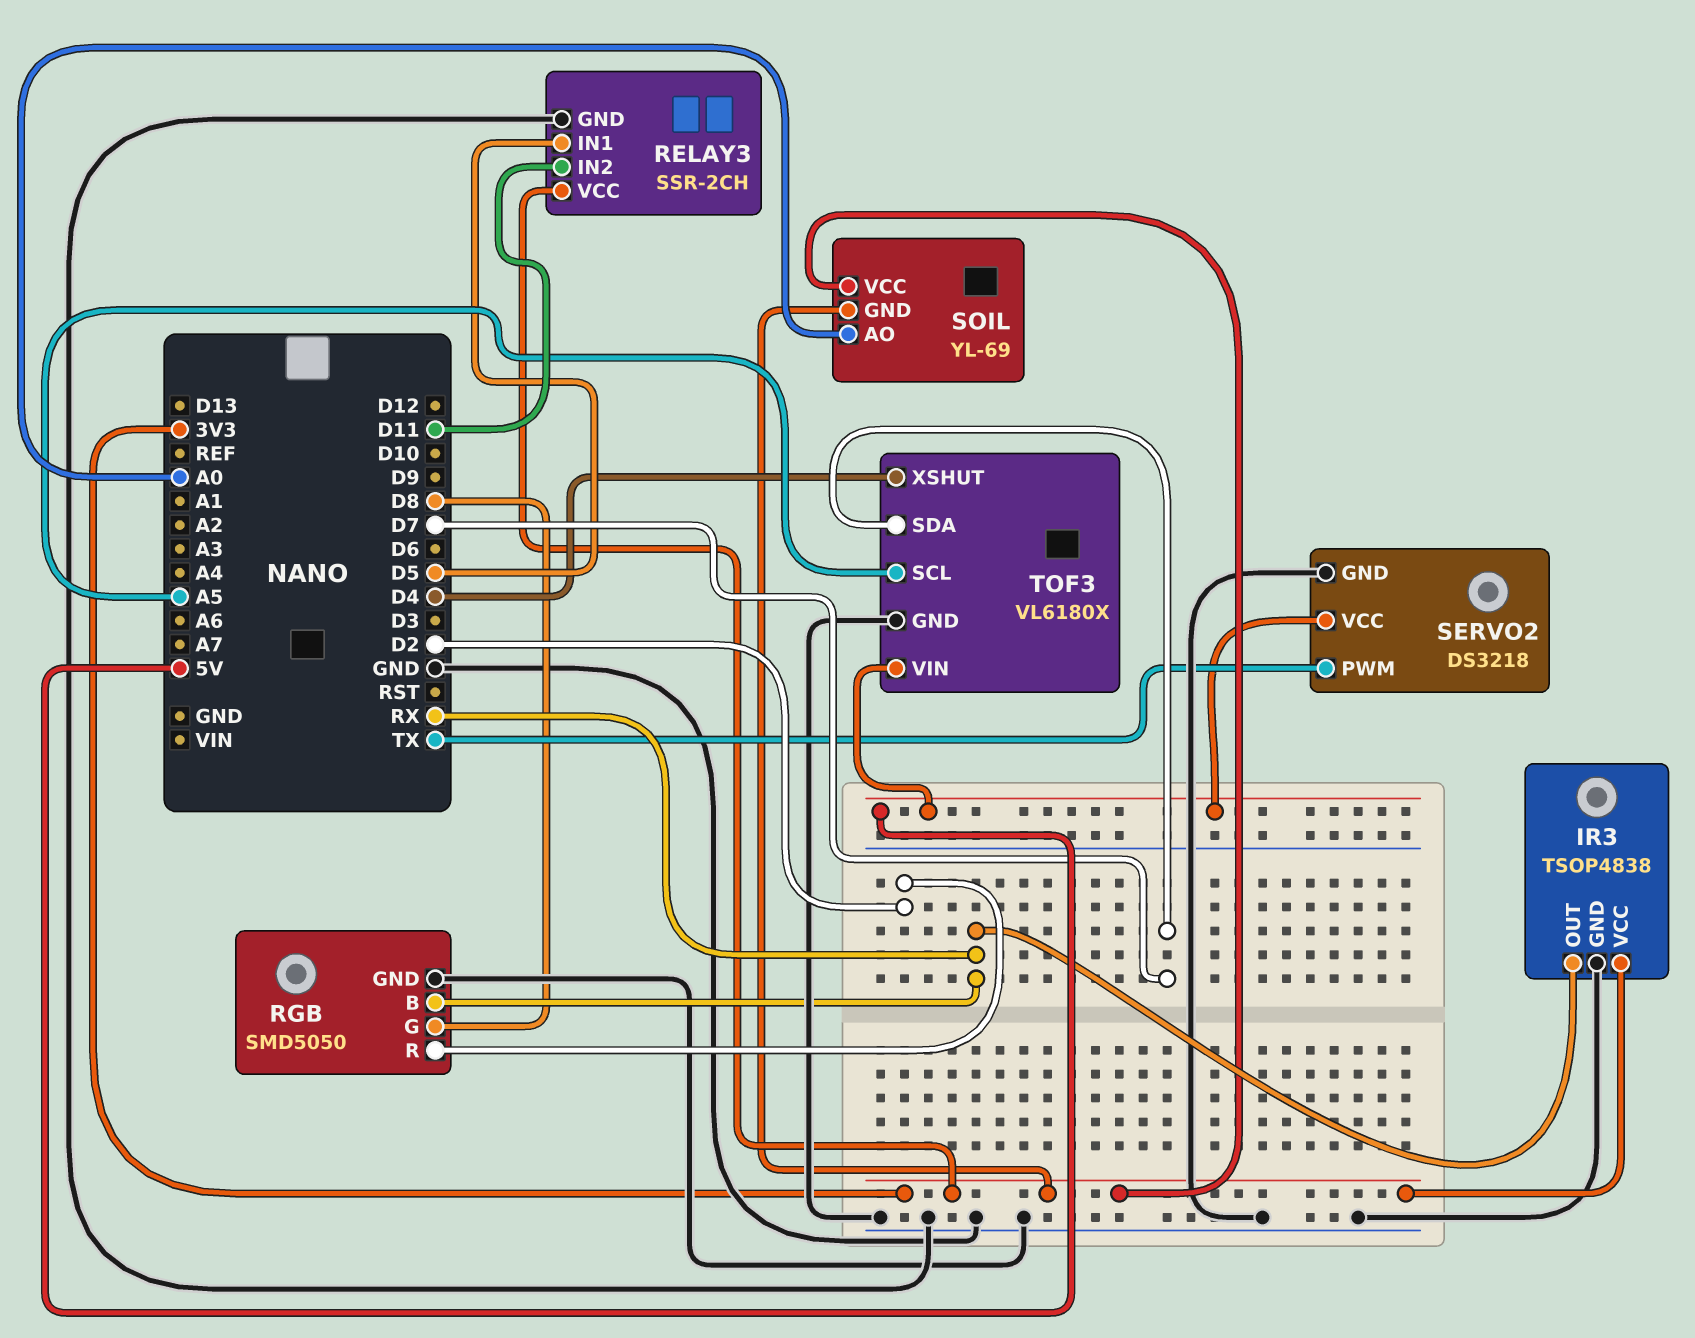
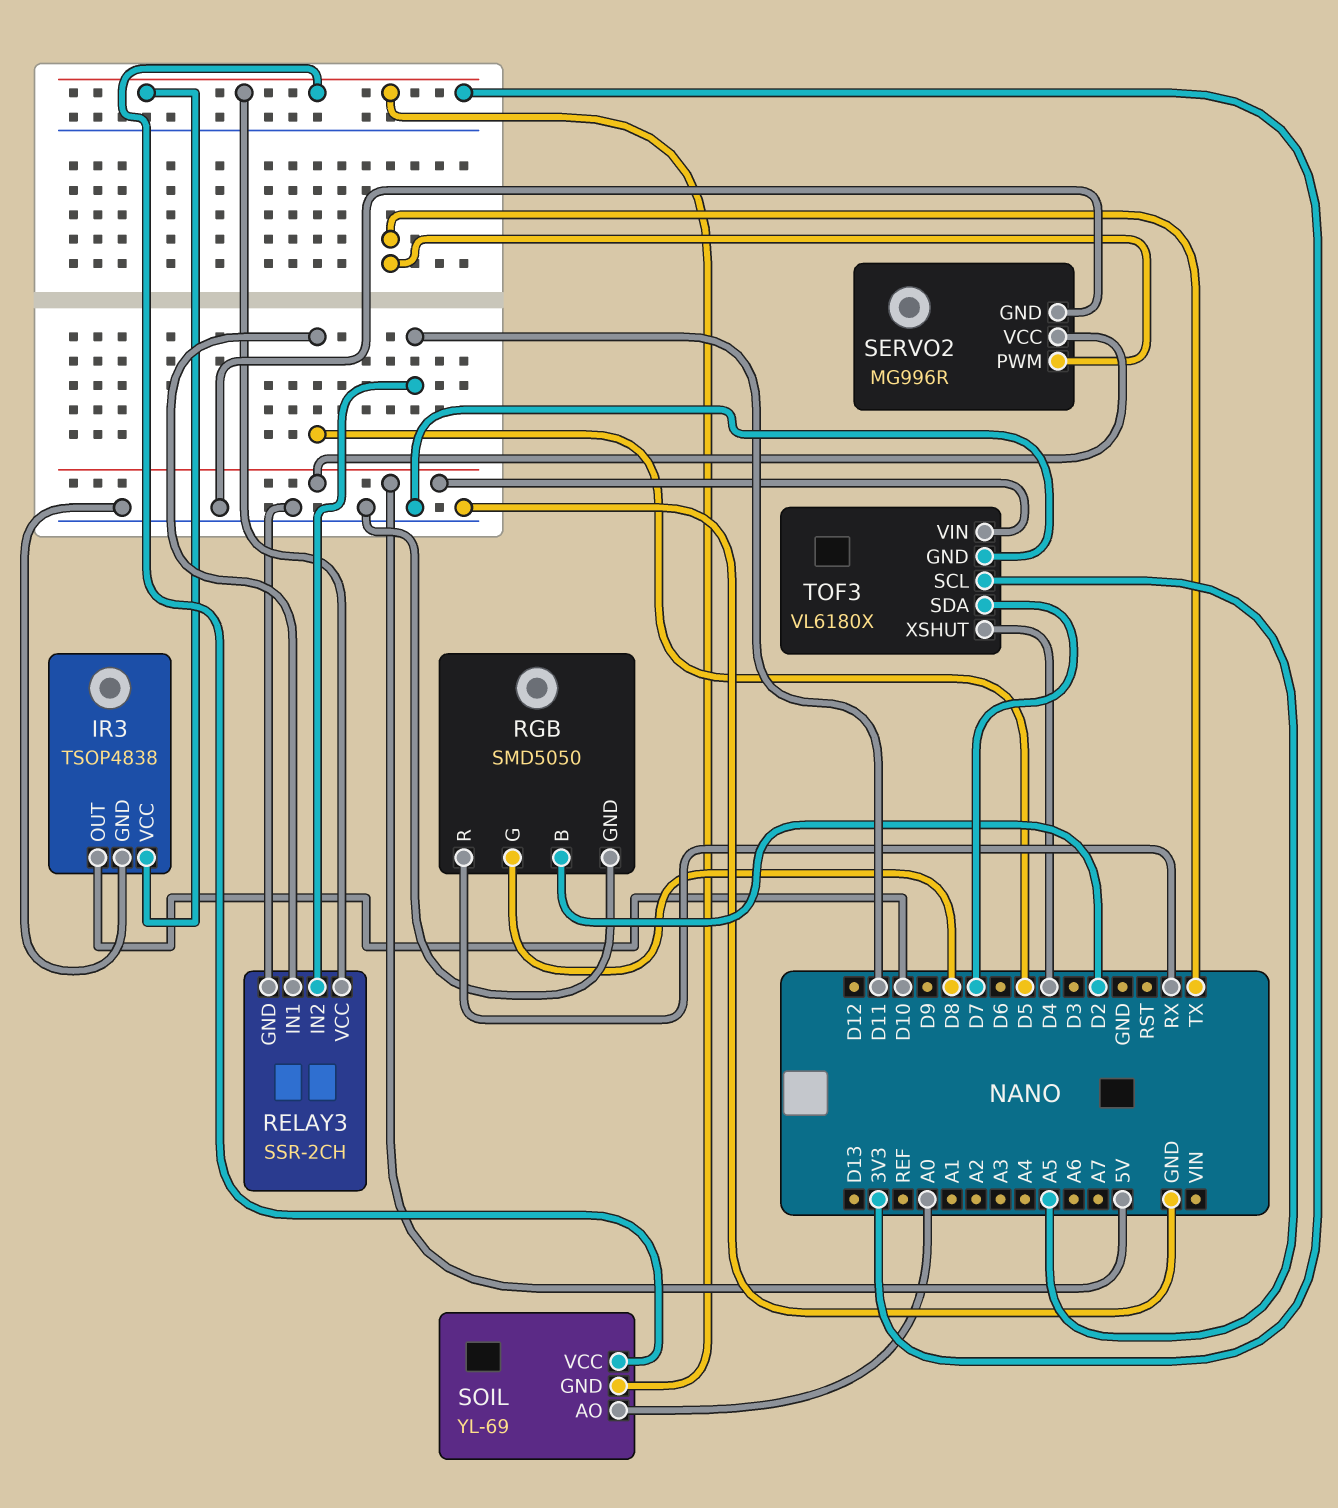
IR3 pin OUT: RX -> D10
RGB pin B: RX -> D2
RGB pin R: D2 -> RX
SERVO2: DS3218 -> MG996R

